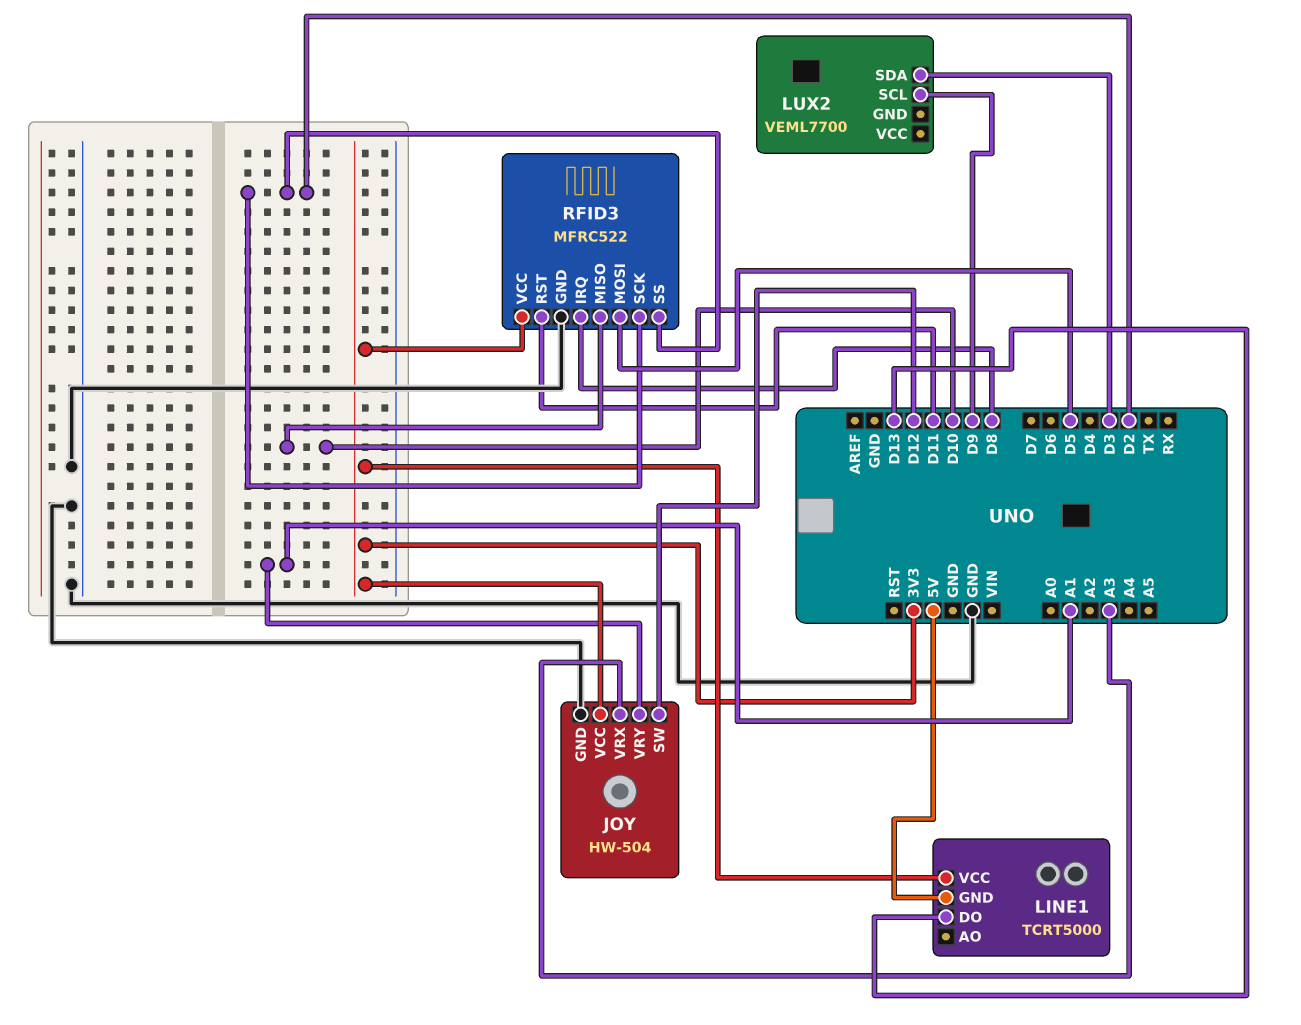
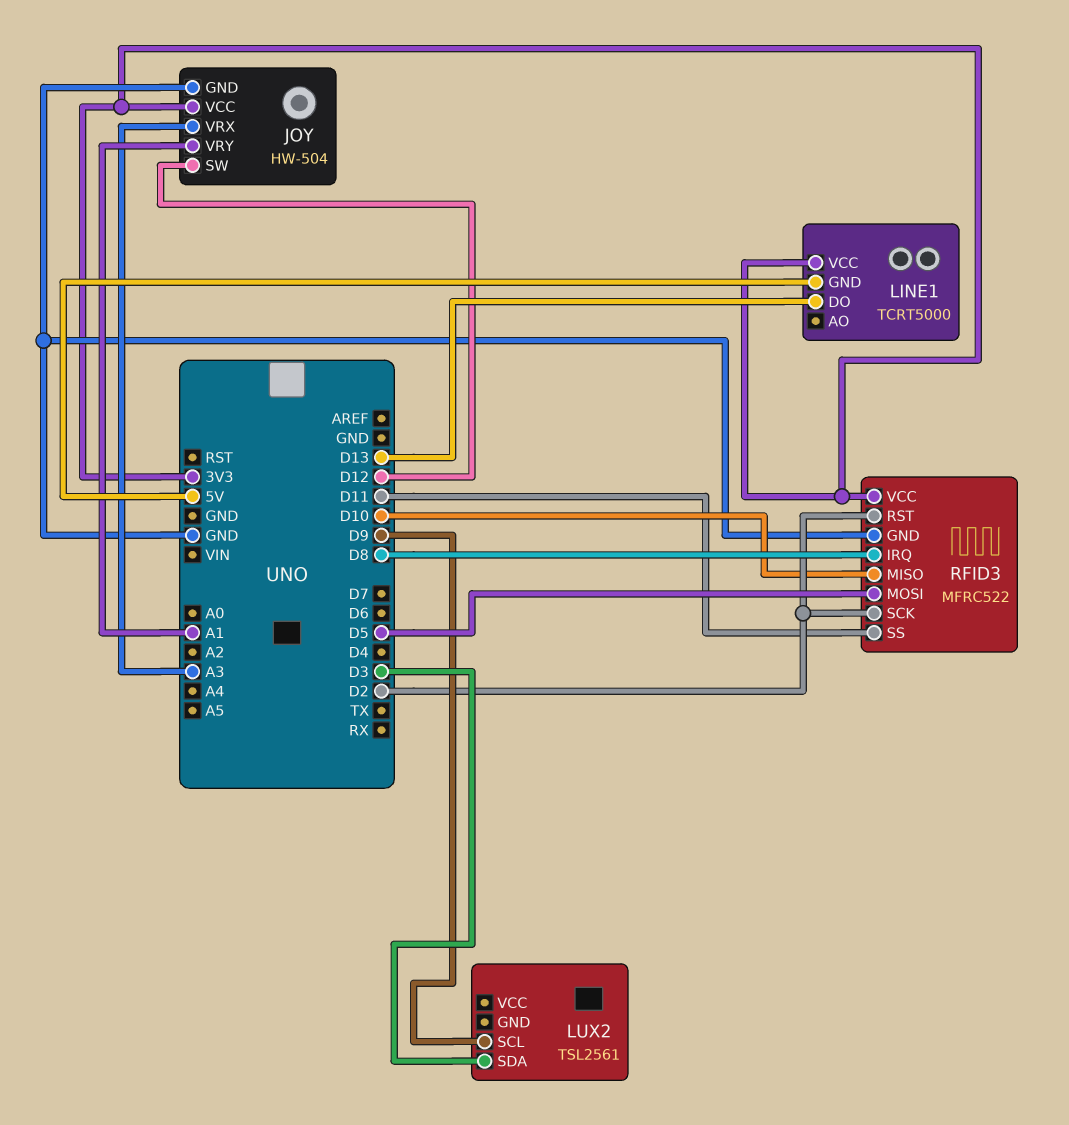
LUX2: VEML7700 -> TSL2561
RFID3 pin RST: D11 -> D2
RFID3 pin SS: D2 -> D11

